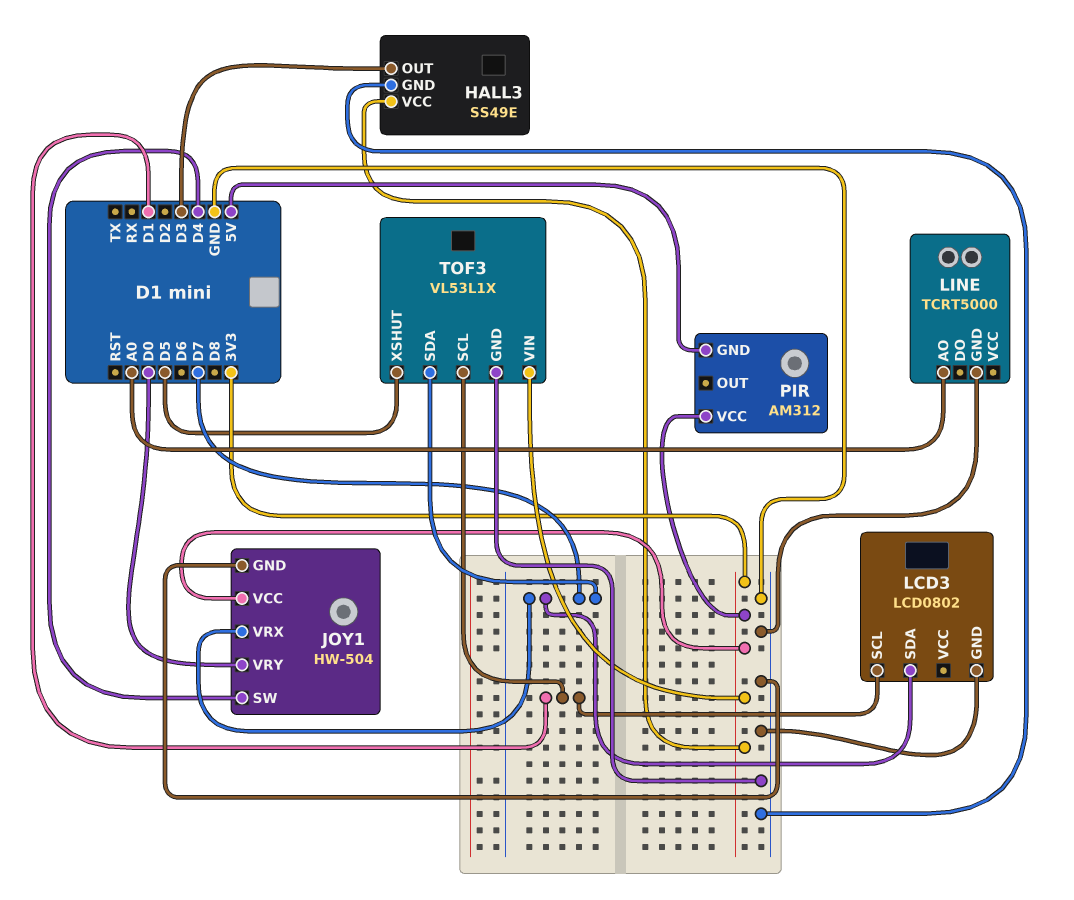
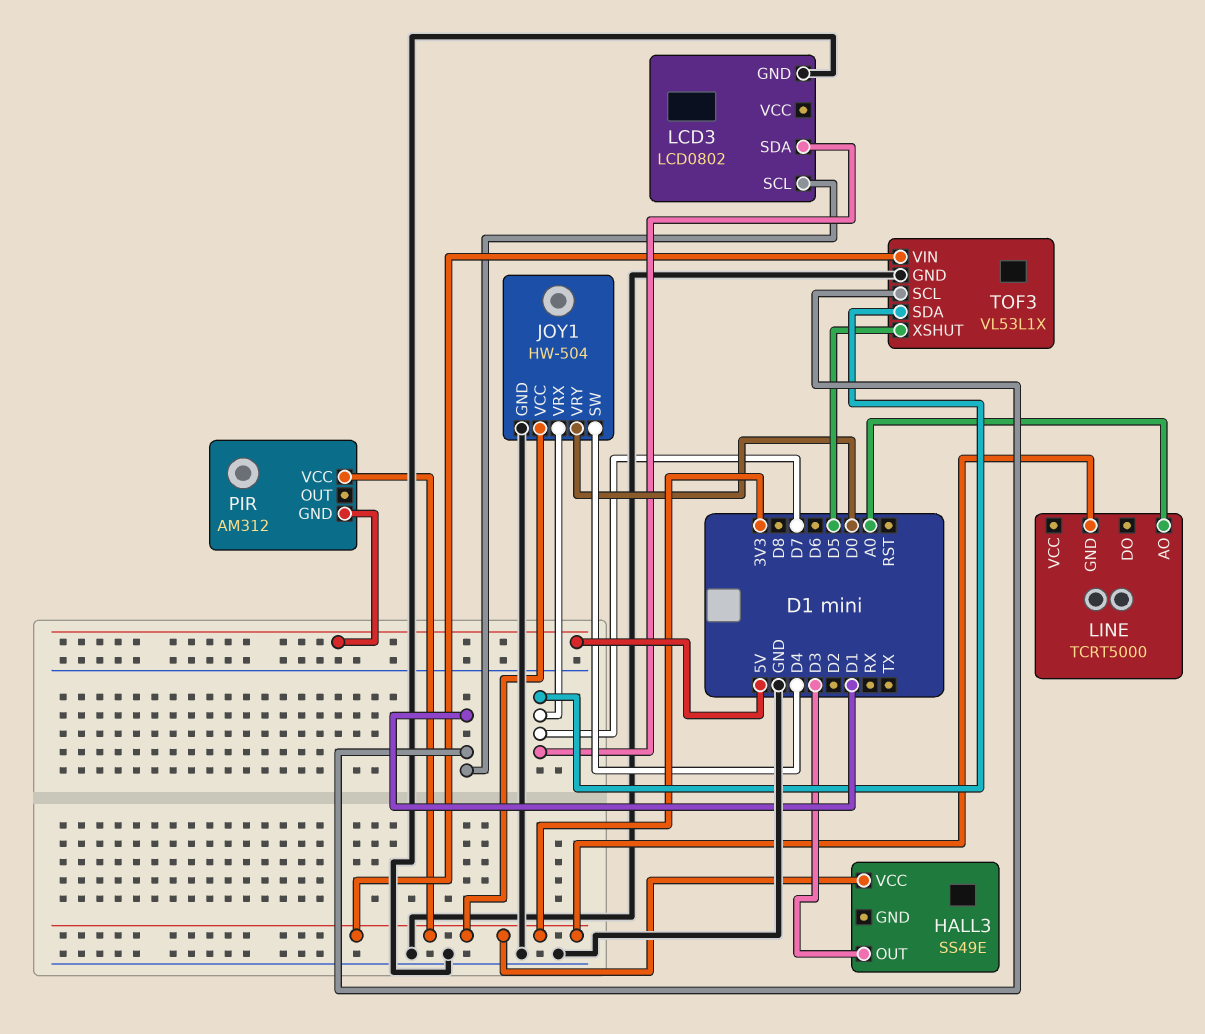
HALL3 pin GND: GND -> none
LINE pin GND: GND -> 3V3

